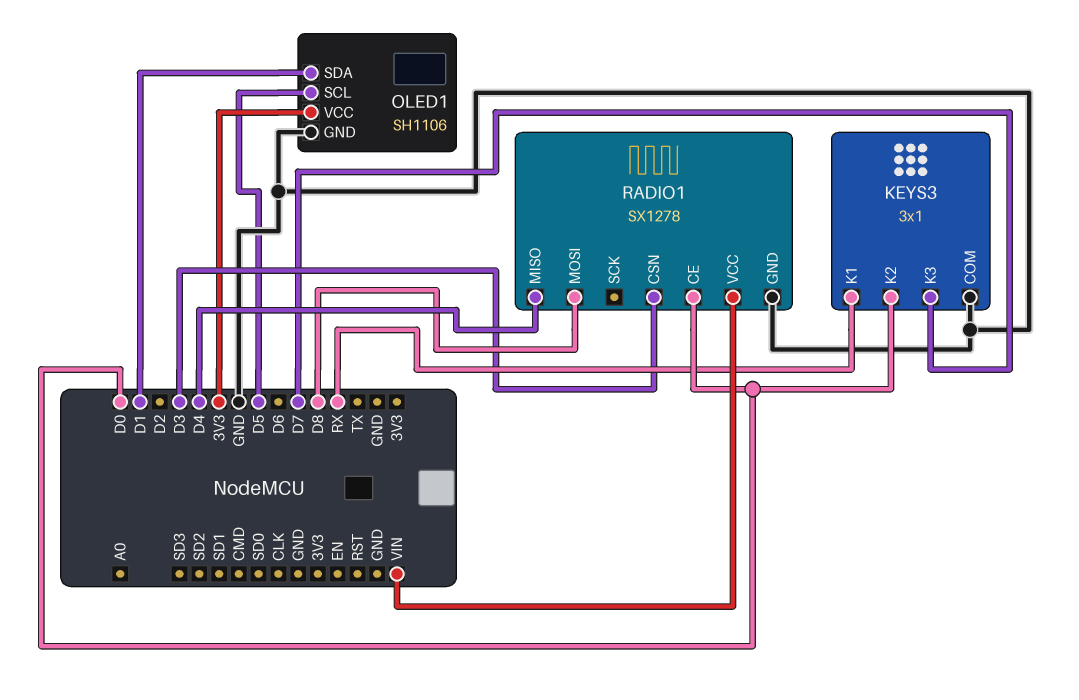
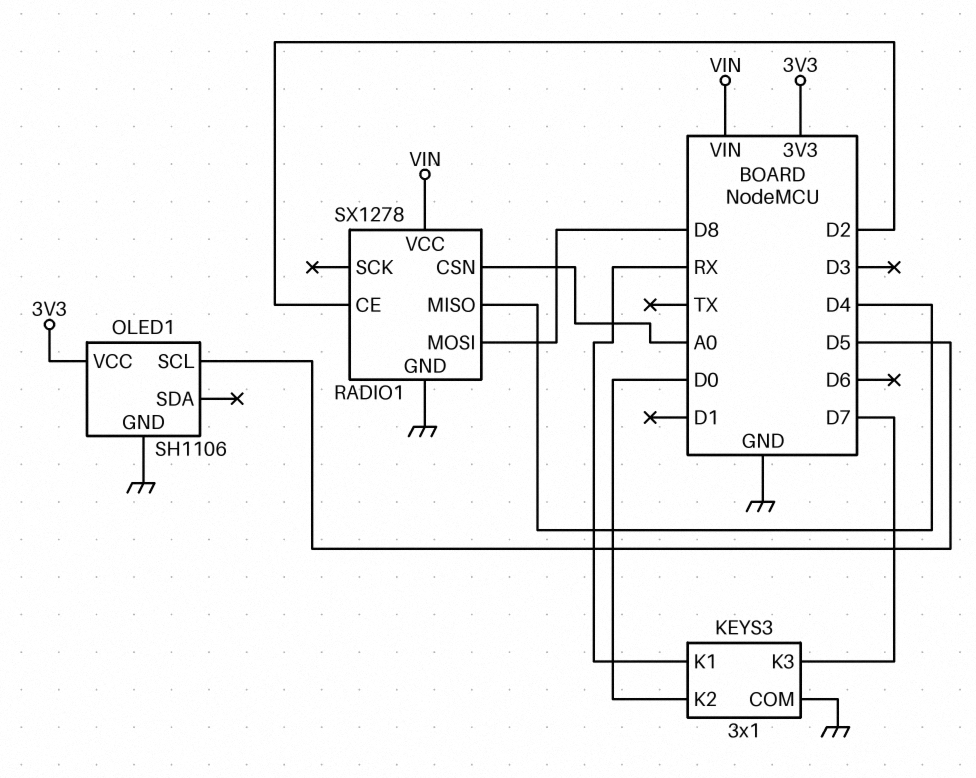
OLED1 pin SDA: D1 -> none
RADIO1 pin CE: D0 -> D2
RADIO1 pin CSN: D3 -> A0

